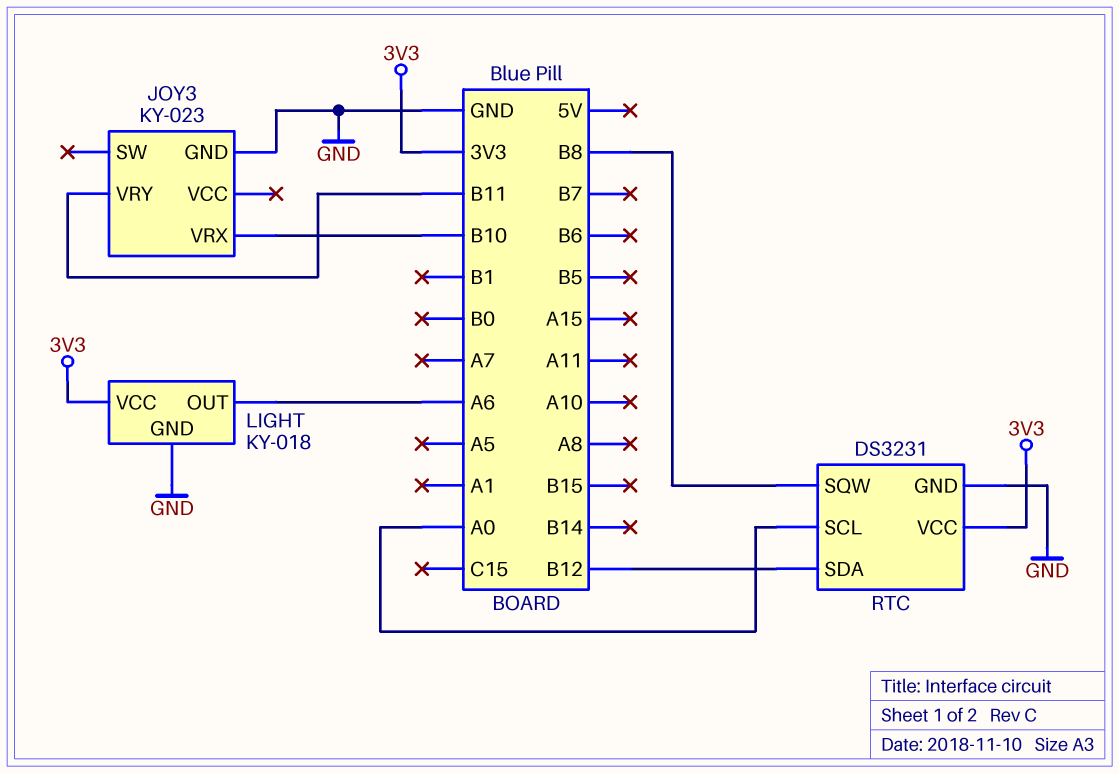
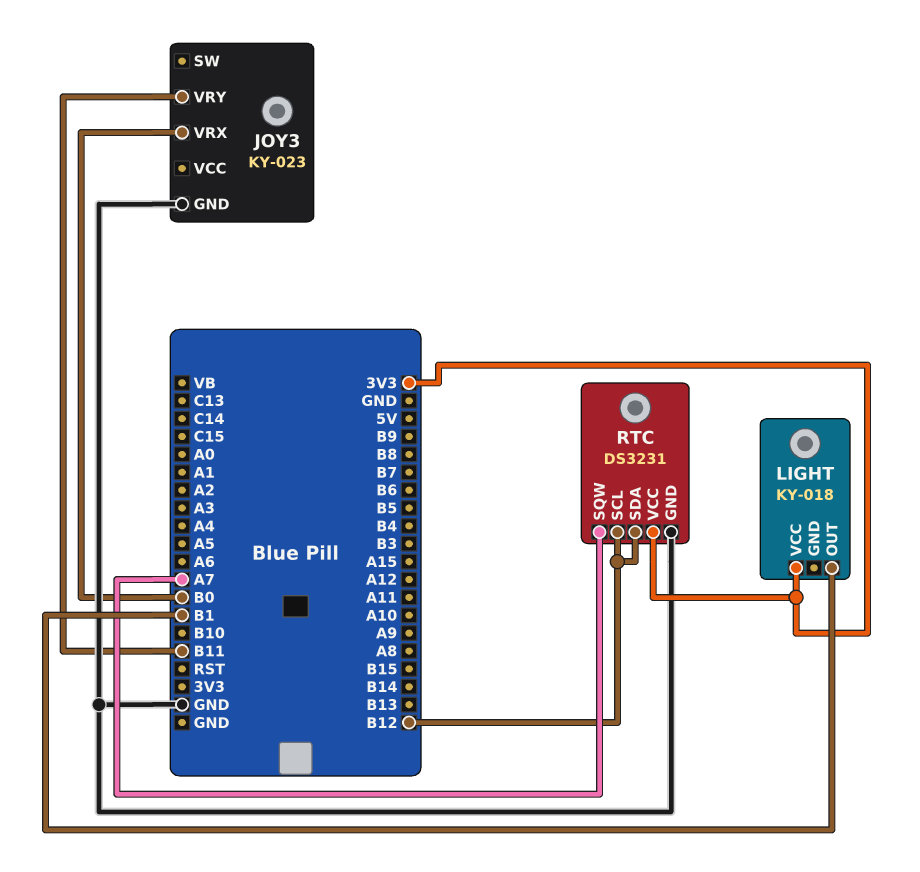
JOY3 pin VRX: B10 -> B0
LIGHT pin GND: GND -> none
LIGHT pin OUT: A6 -> B1
RTC pin SCL: A0 -> B12
RTC pin SQW: B8 -> A7

